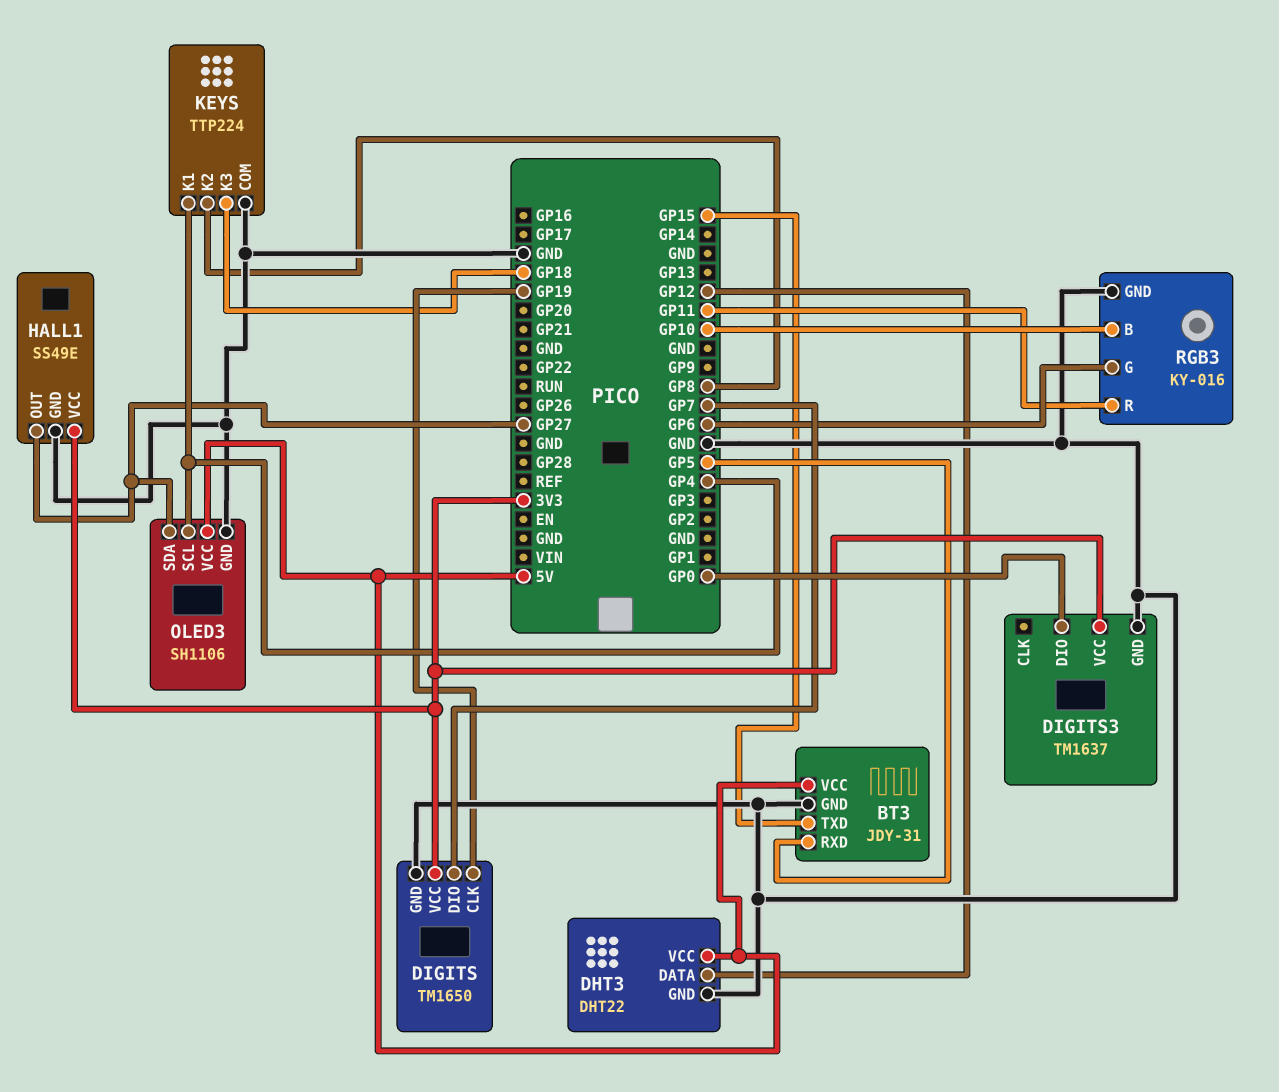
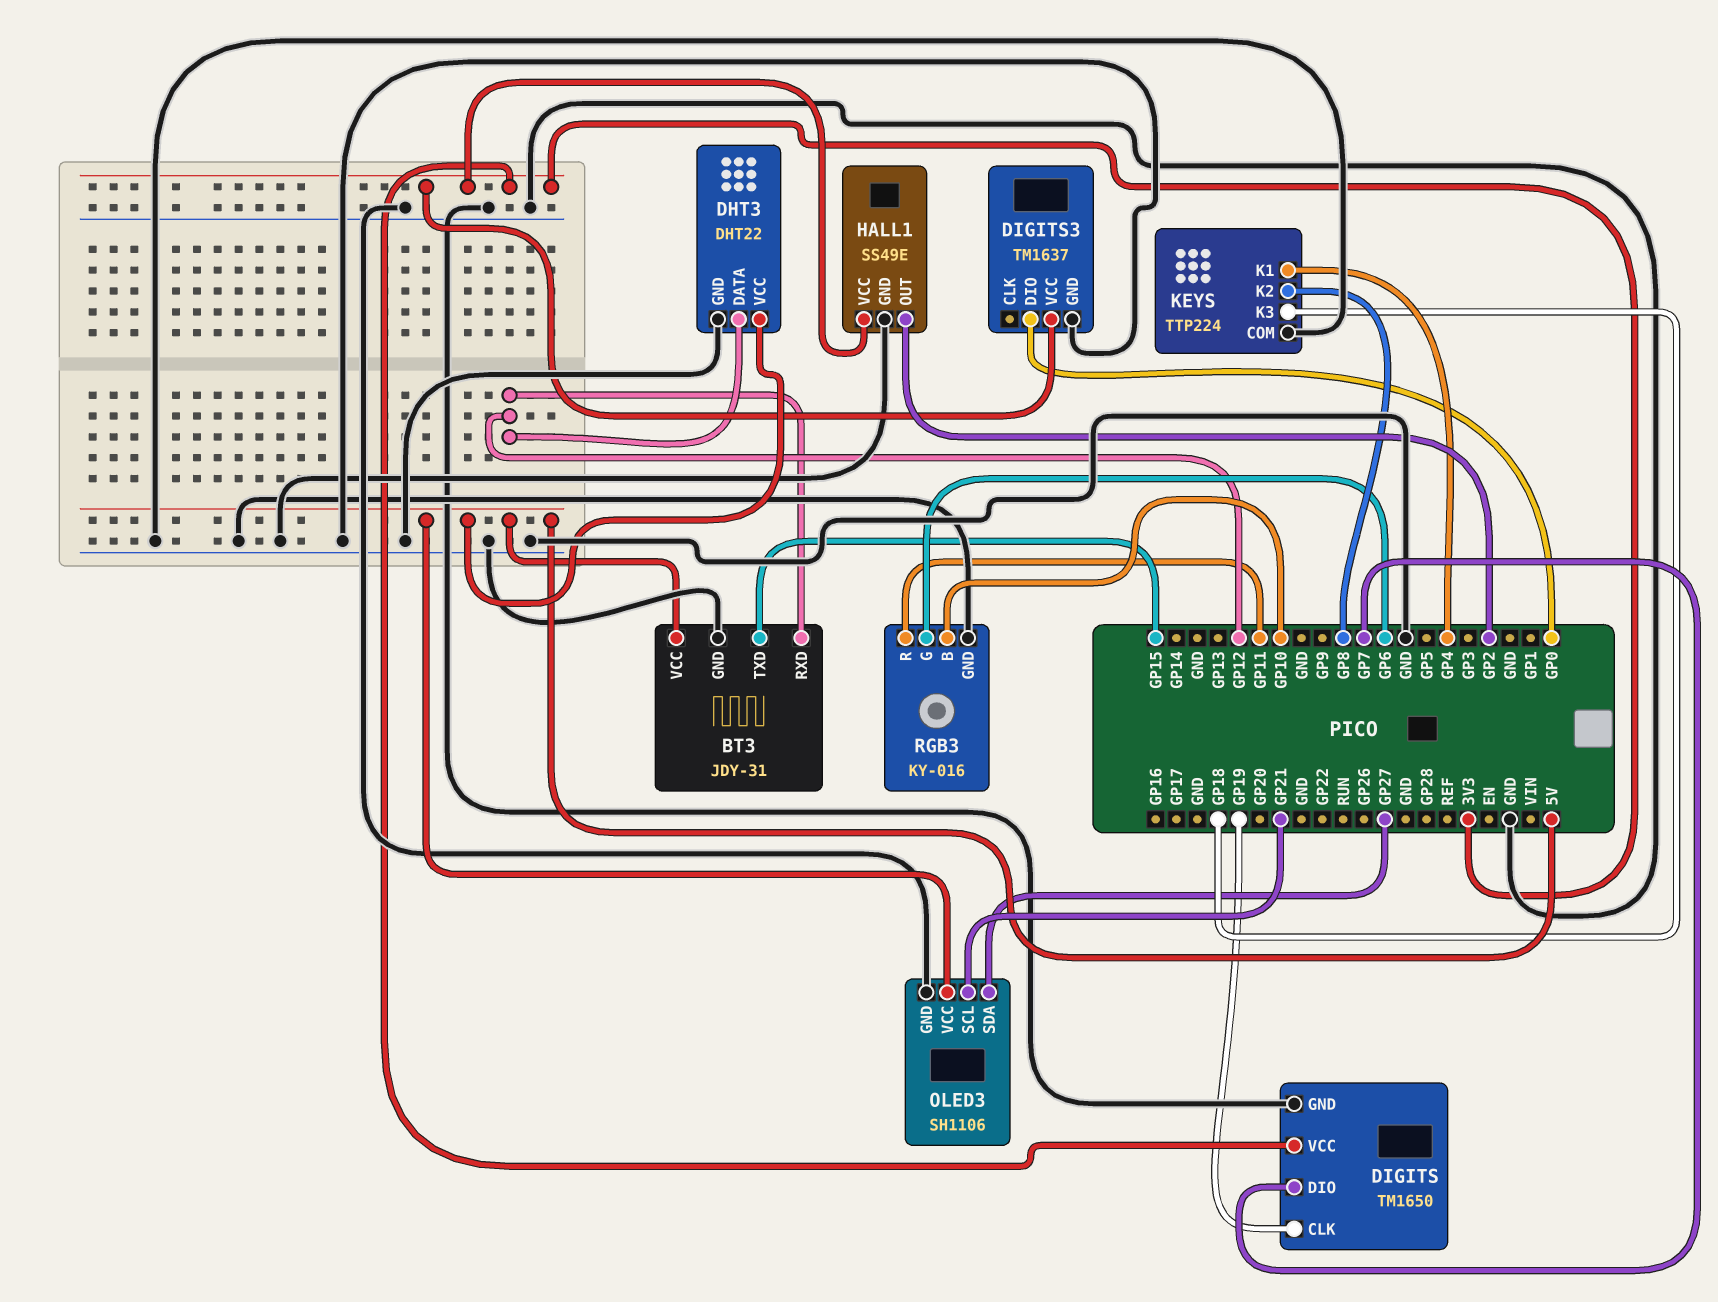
BT3 pin RXD: GP5 -> GP12
HALL1 pin OUT: GP27 -> GP2
OLED3 pin SCL: GP4 -> GP21

